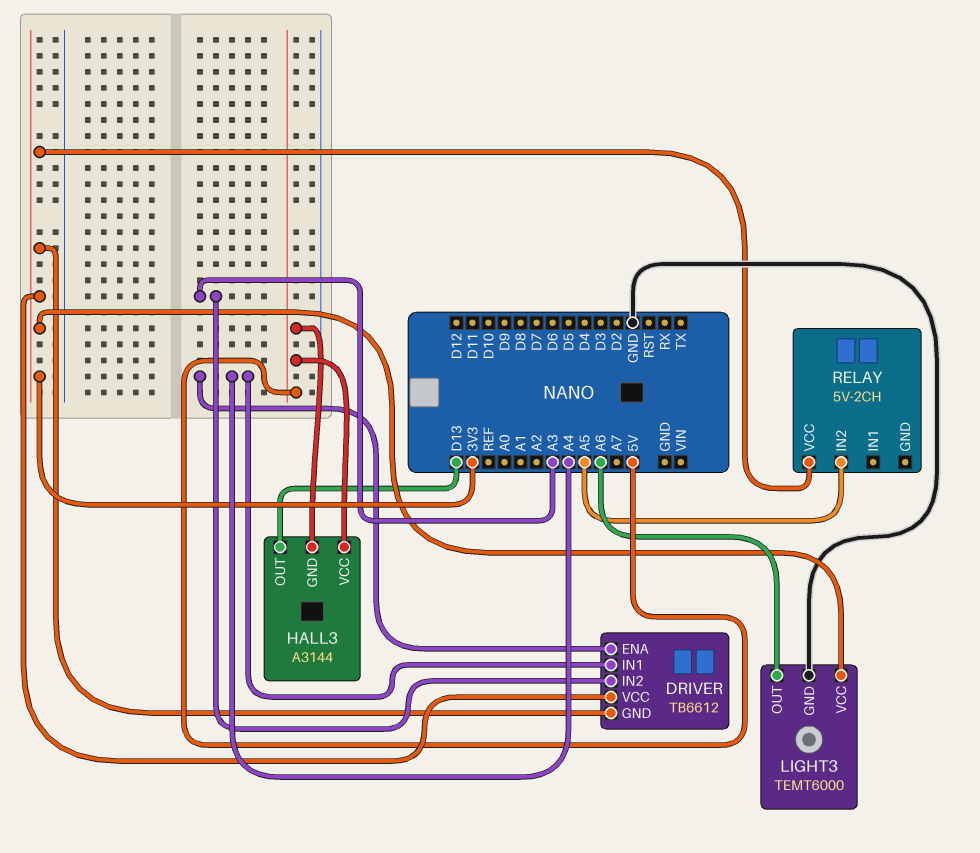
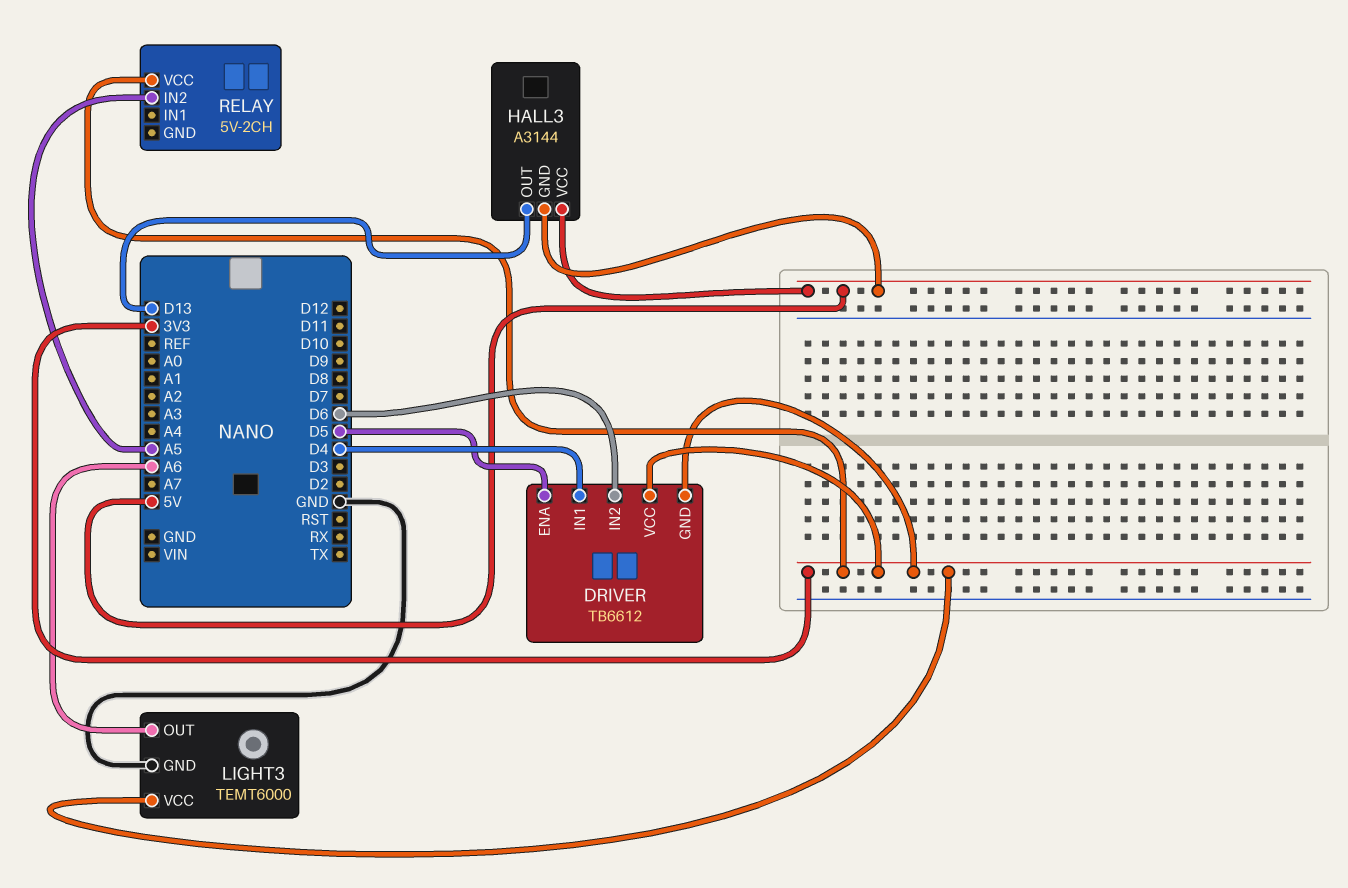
DRIVER pin ENA: A4 -> D5
DRIVER pin IN1: A4 -> D4
DRIVER pin IN2: A3 -> D6

